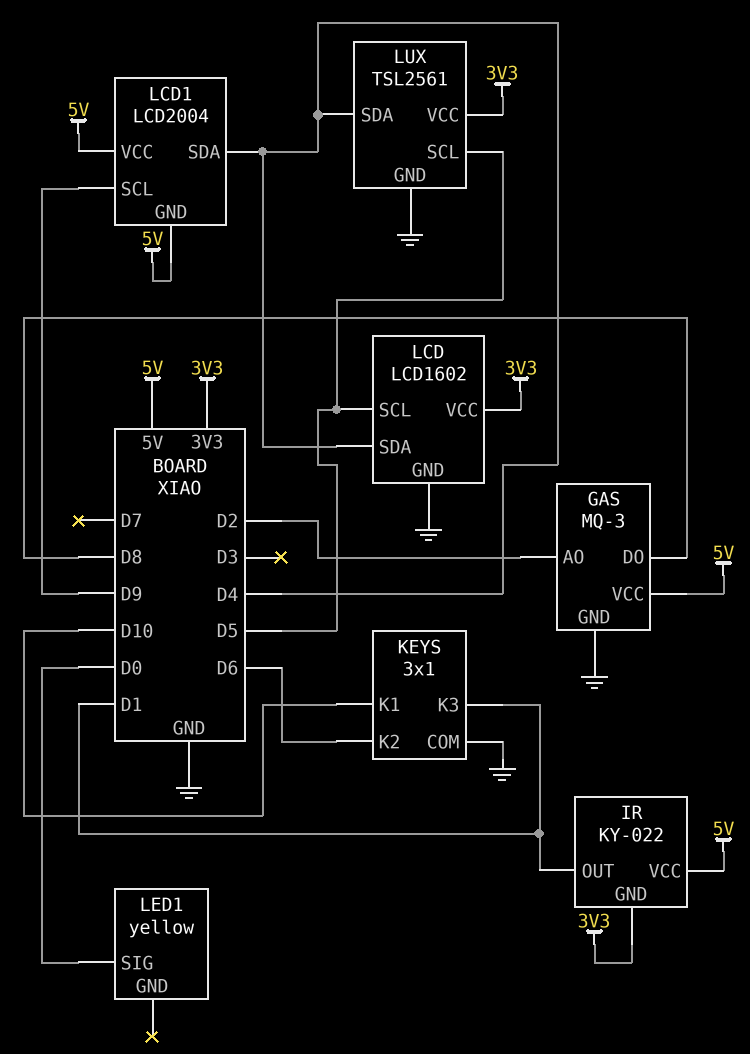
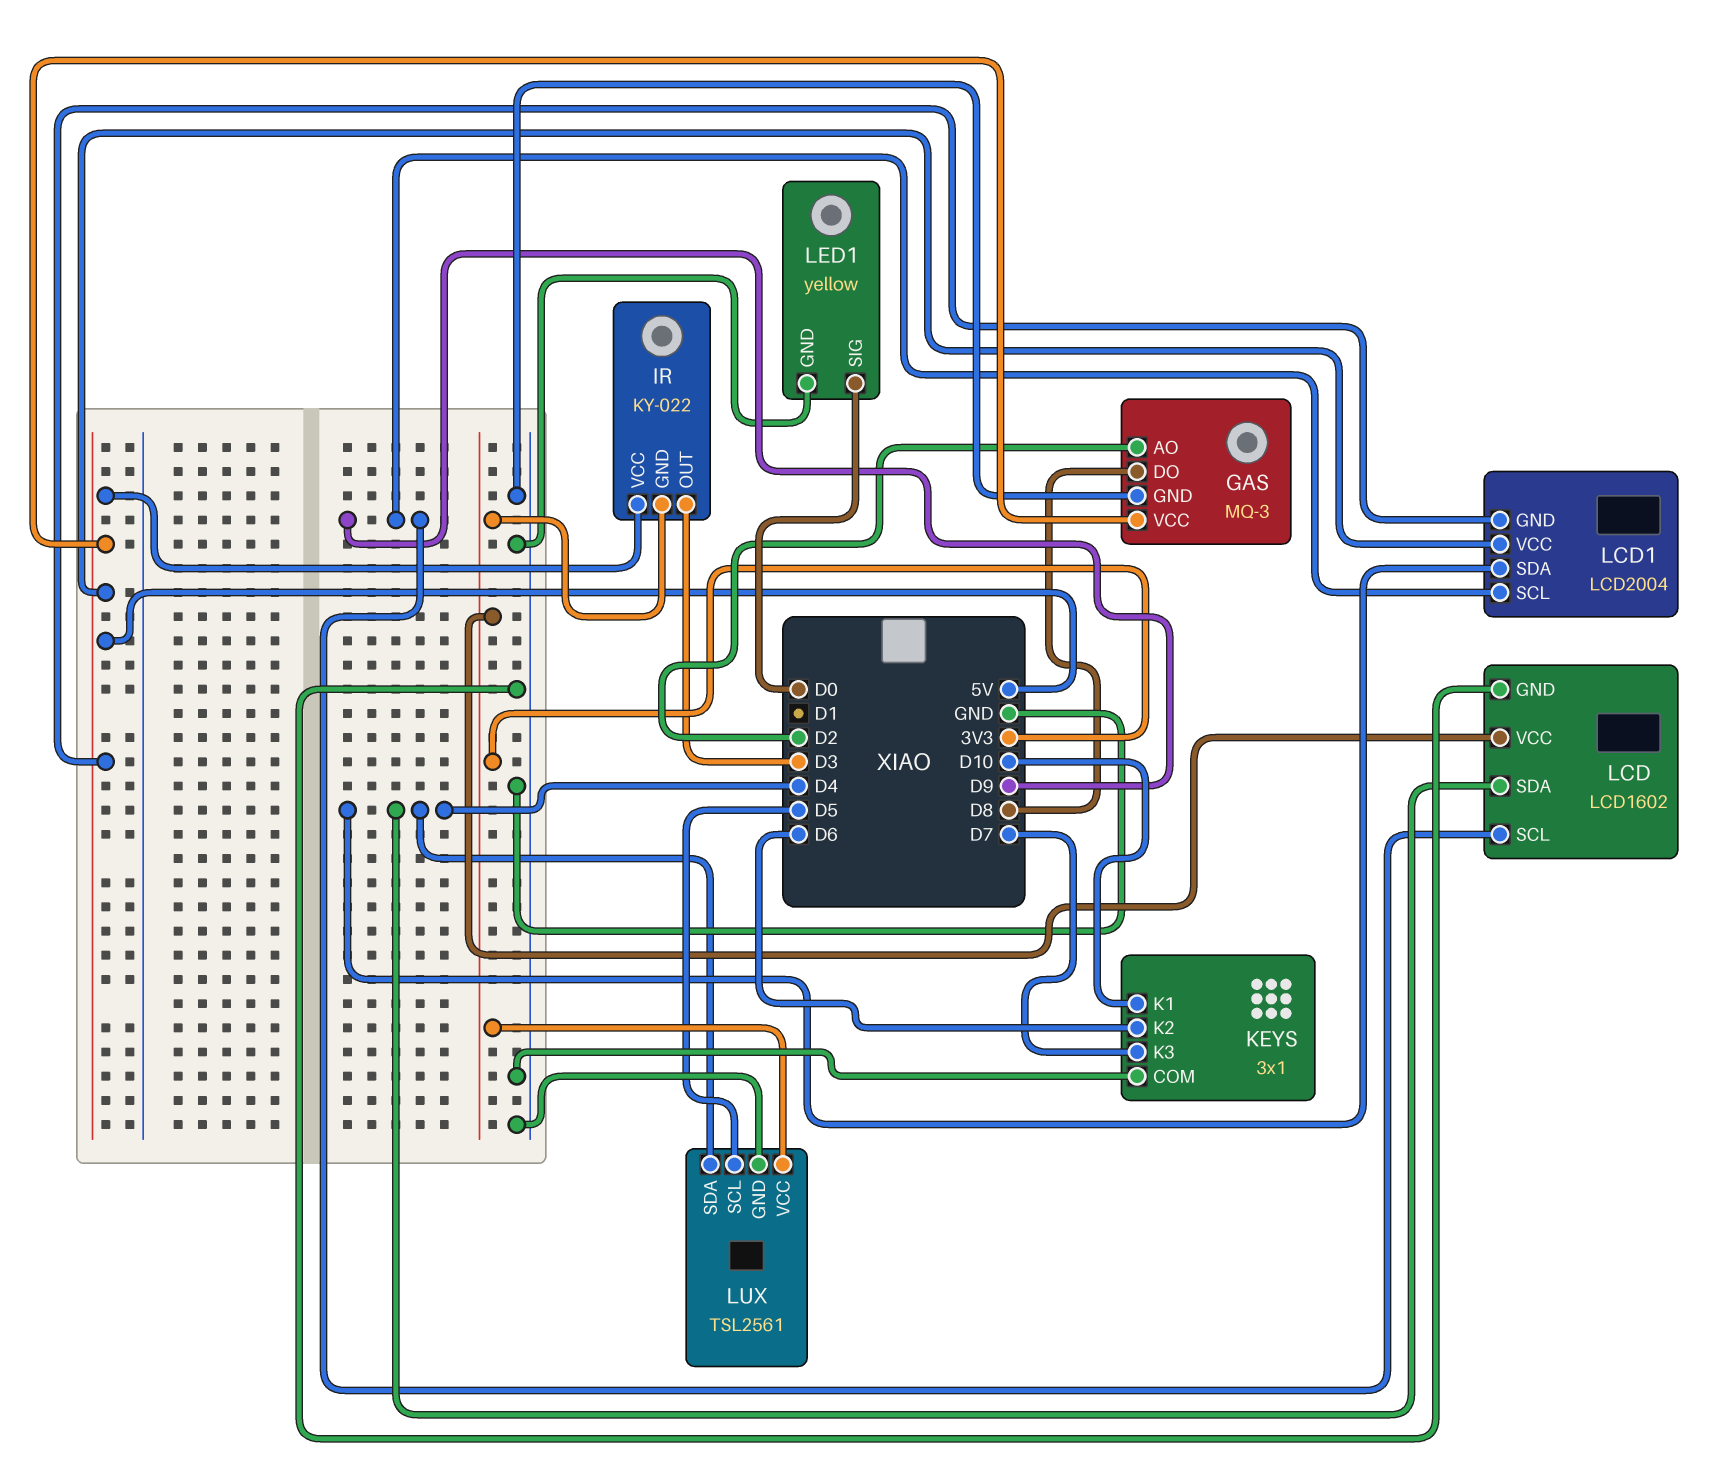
IR pin OUT: D1 -> D3
KEYS pin K3: D1 -> D7
LCD pin SCL: D5 -> D9
LED1 pin GND: none -> GND

